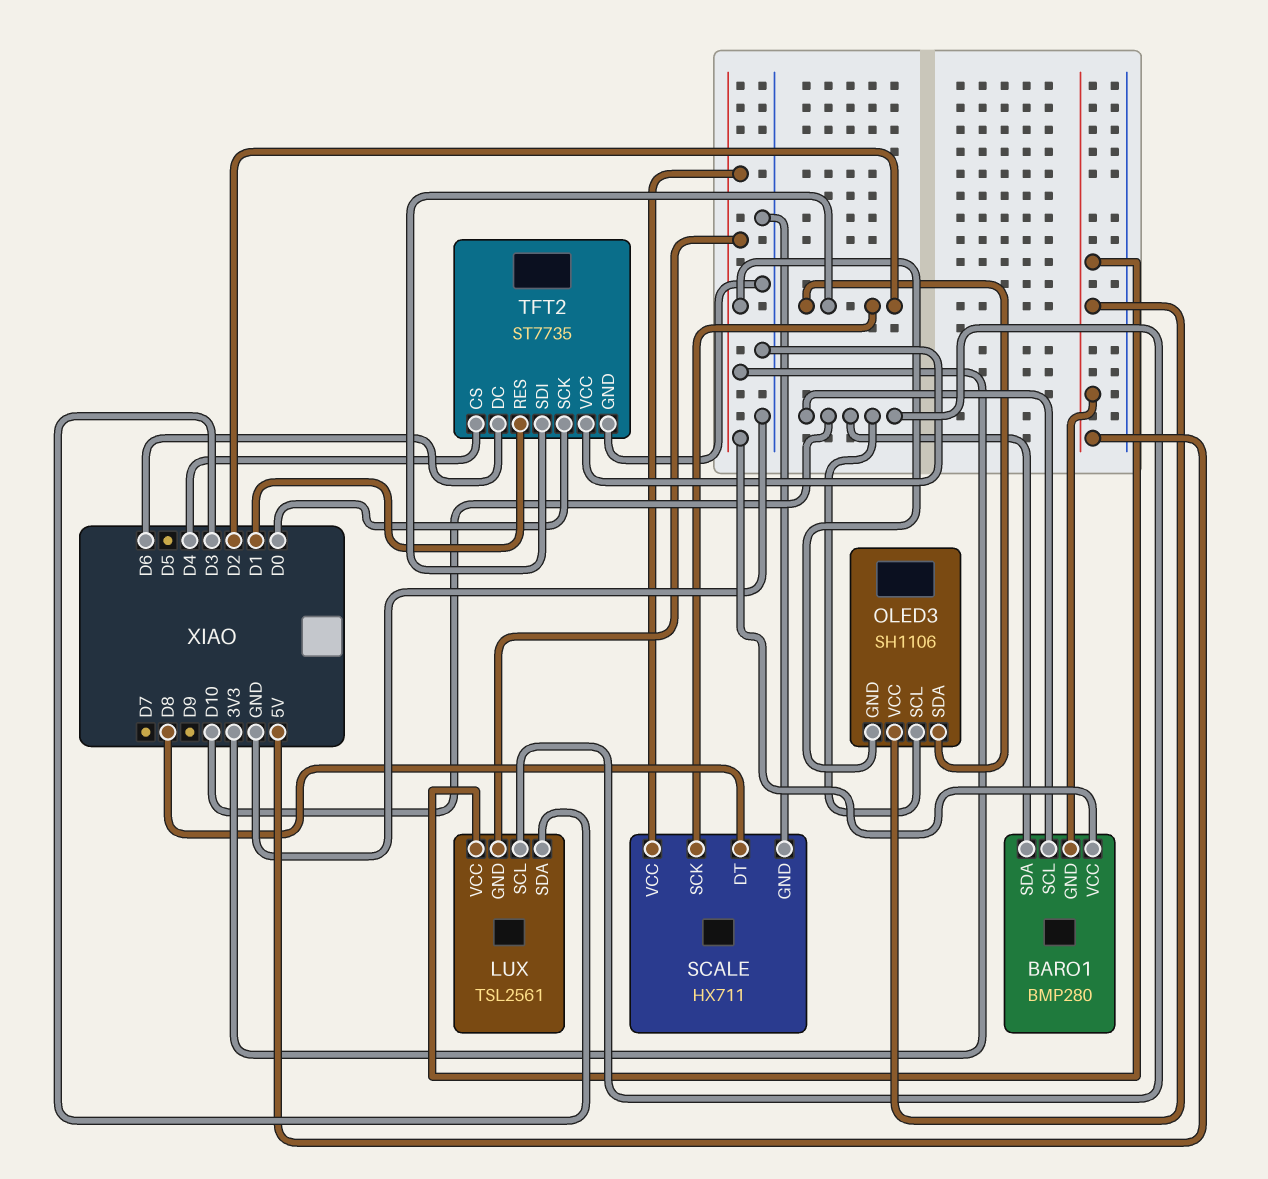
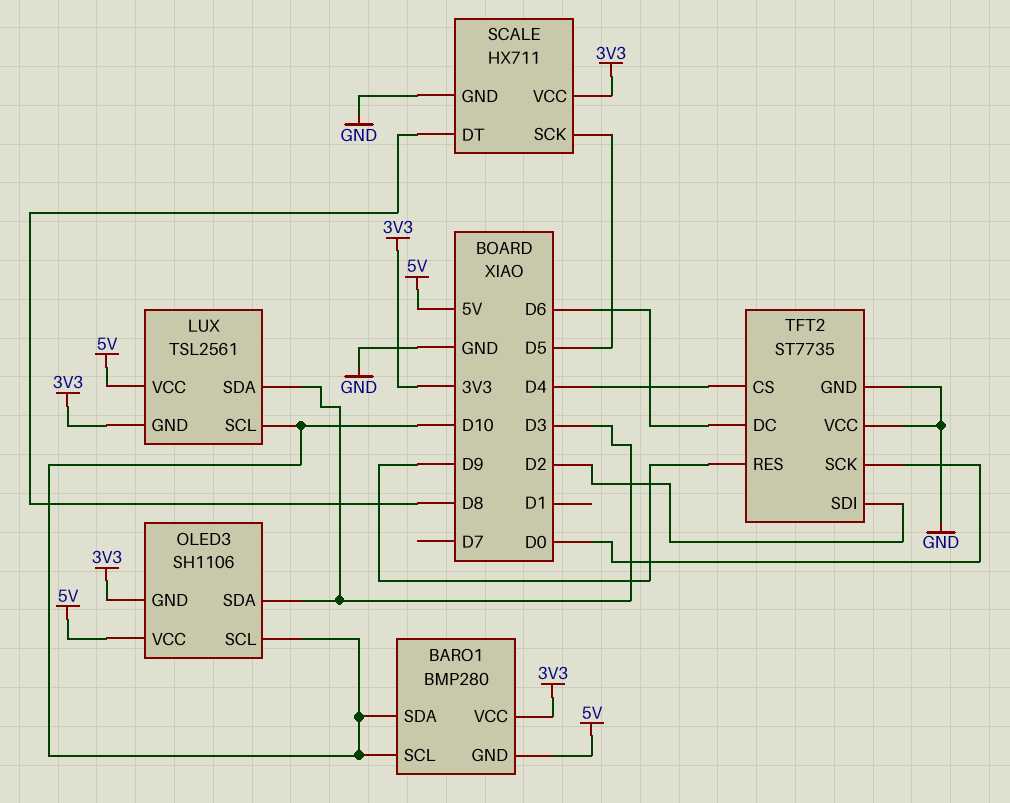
OLED3 pin SDA: D2 -> D3
SCALE pin SCK: D2 -> D5
TFT2 pin RES: D1 -> D9

